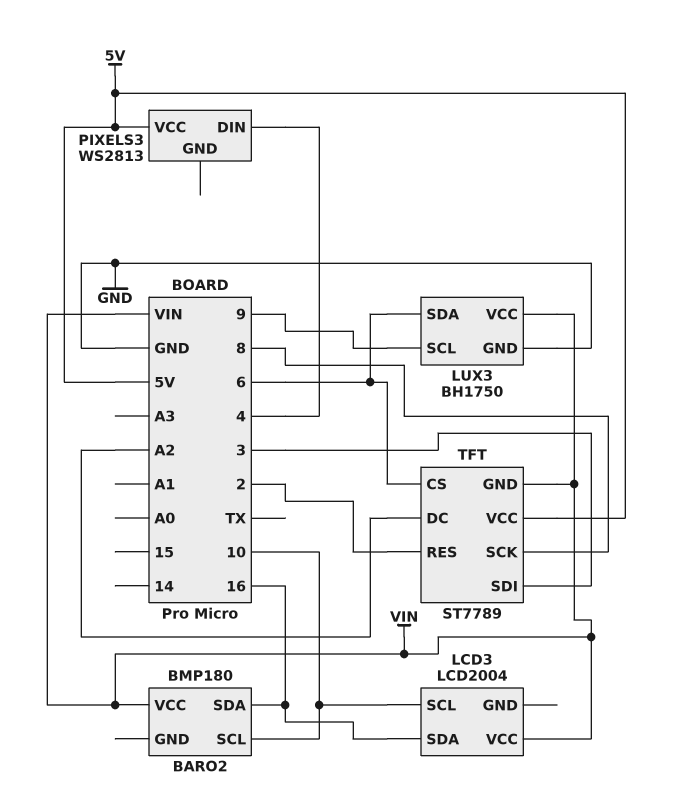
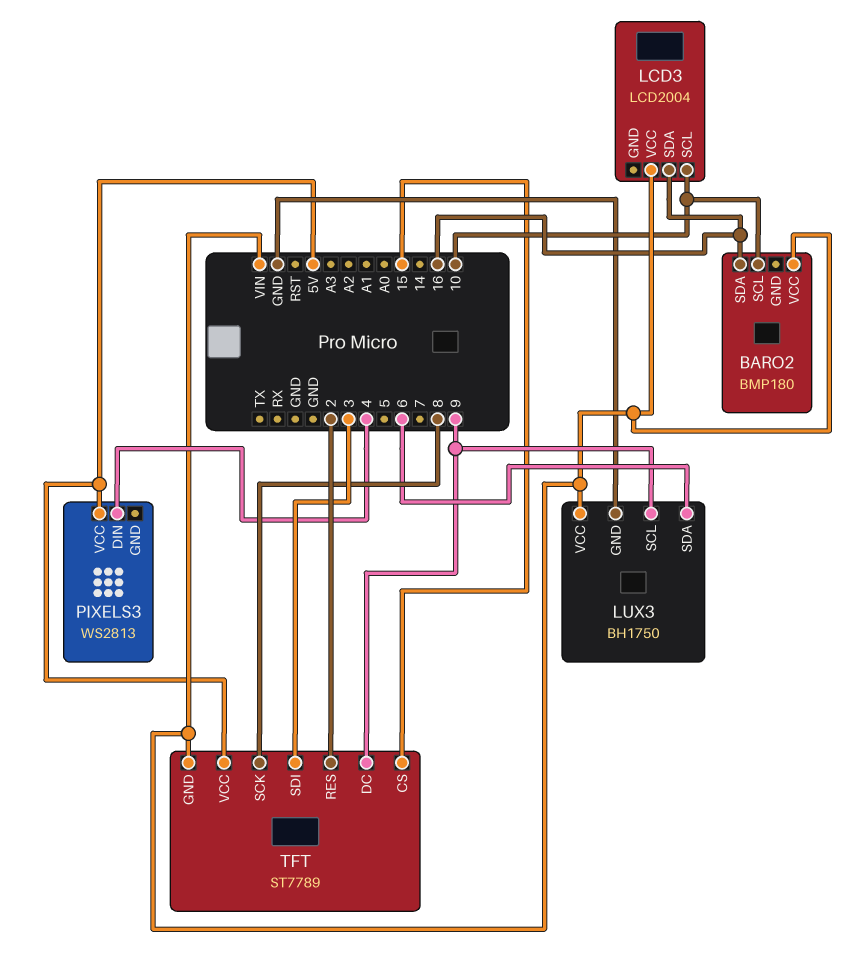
TFT pin CS: 6 -> 15
TFT pin DC: A2 -> 9

